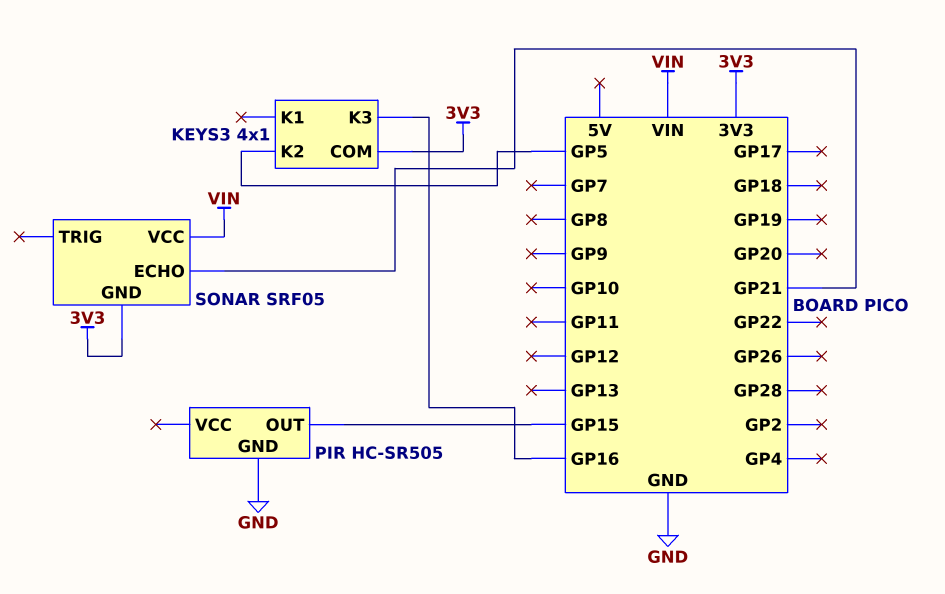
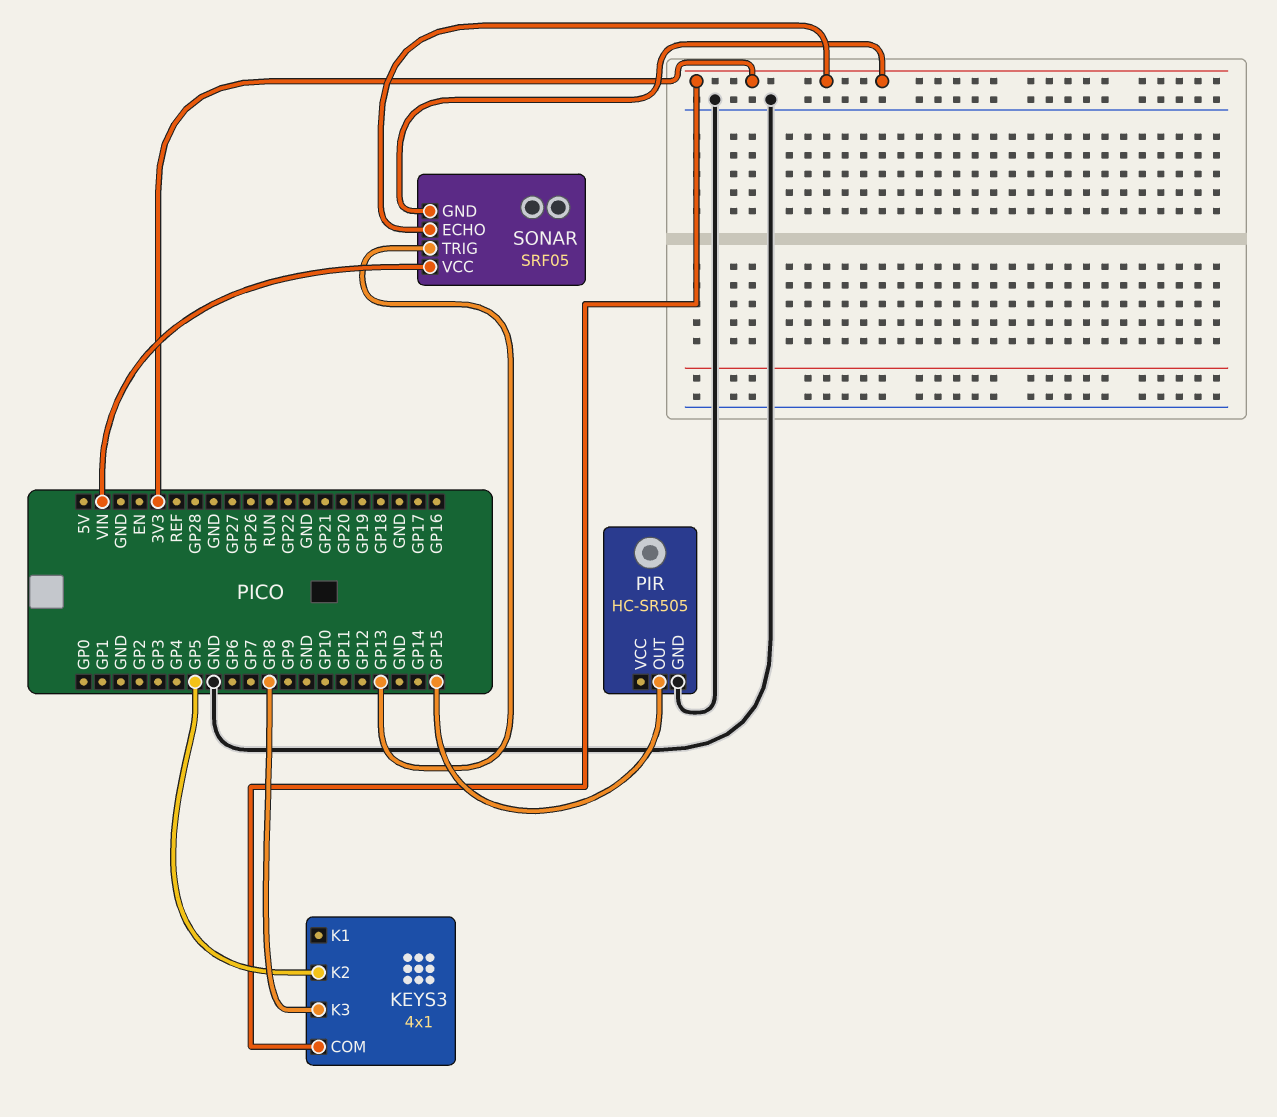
KEYS3 pin K3: GP16 -> GP8
SONAR pin ECHO: GP21 -> 3V3
SONAR pin TRIG: none -> GP13

